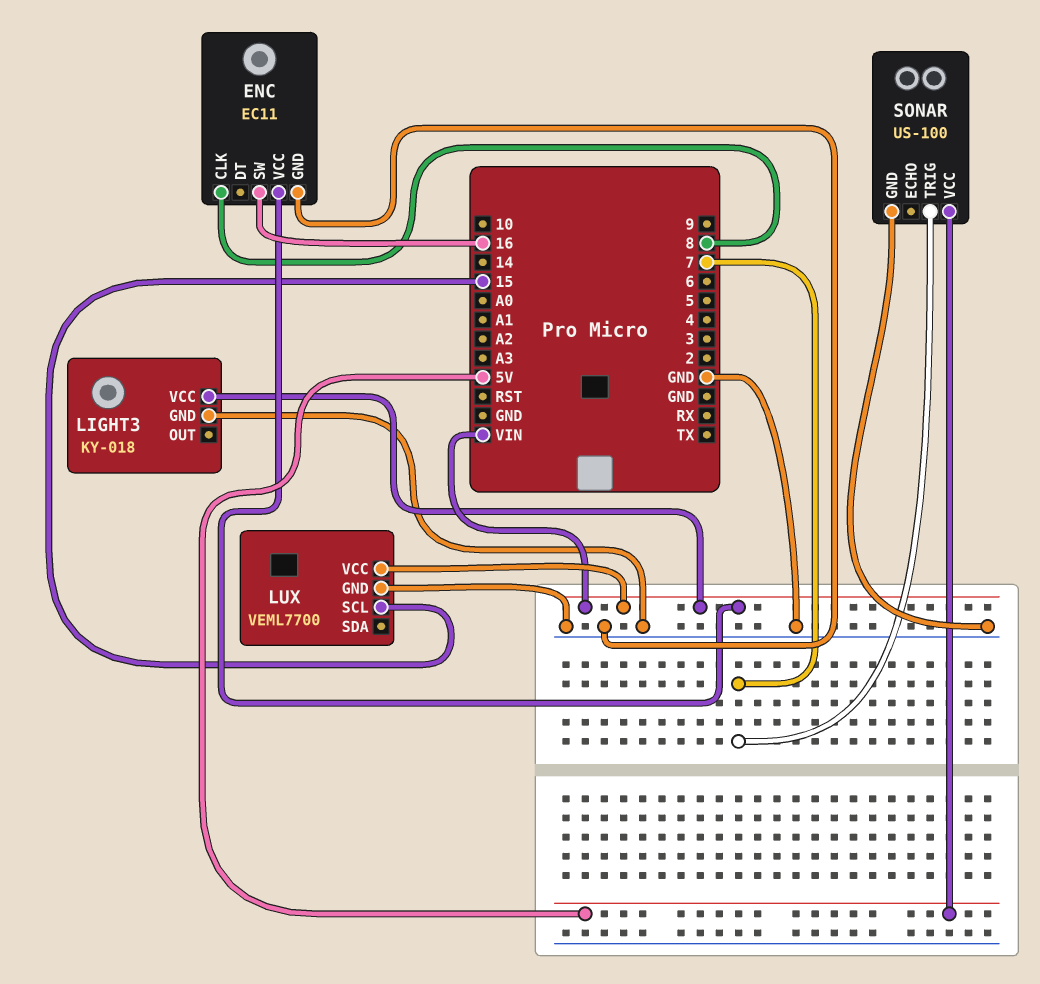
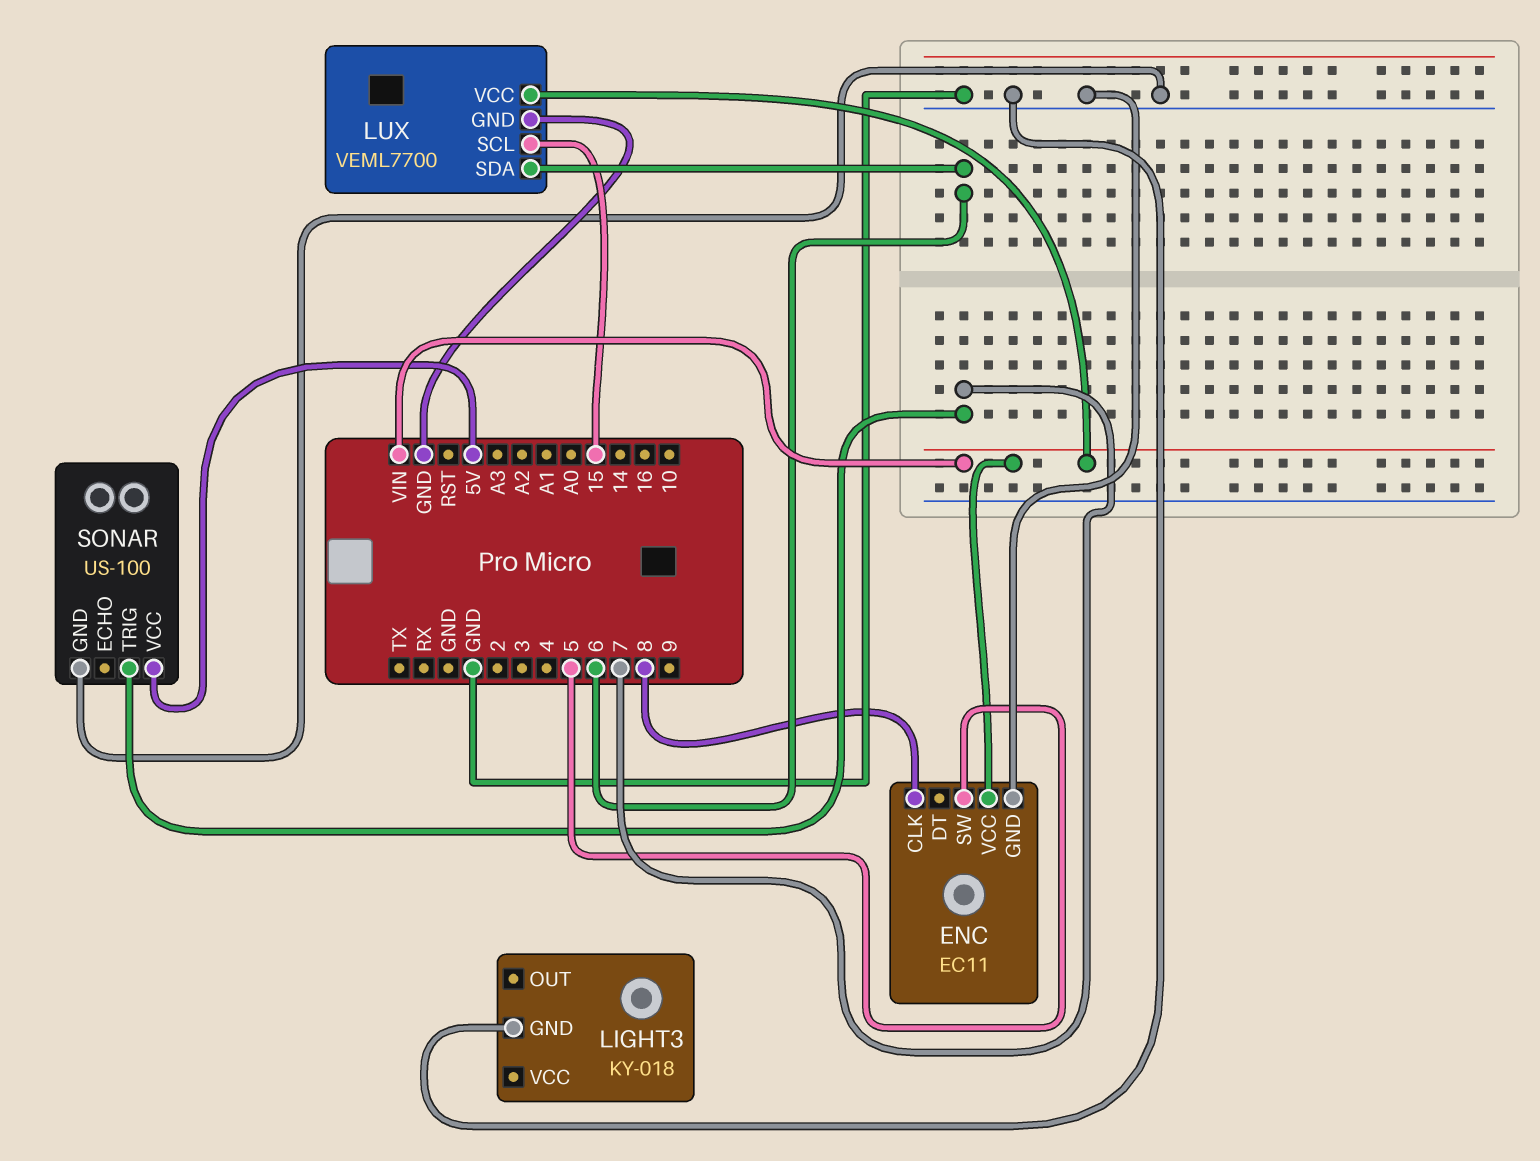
ENC pin SW: 16 -> 5
LIGHT3 pin VCC: VIN -> none
LUX pin SDA: none -> 6

